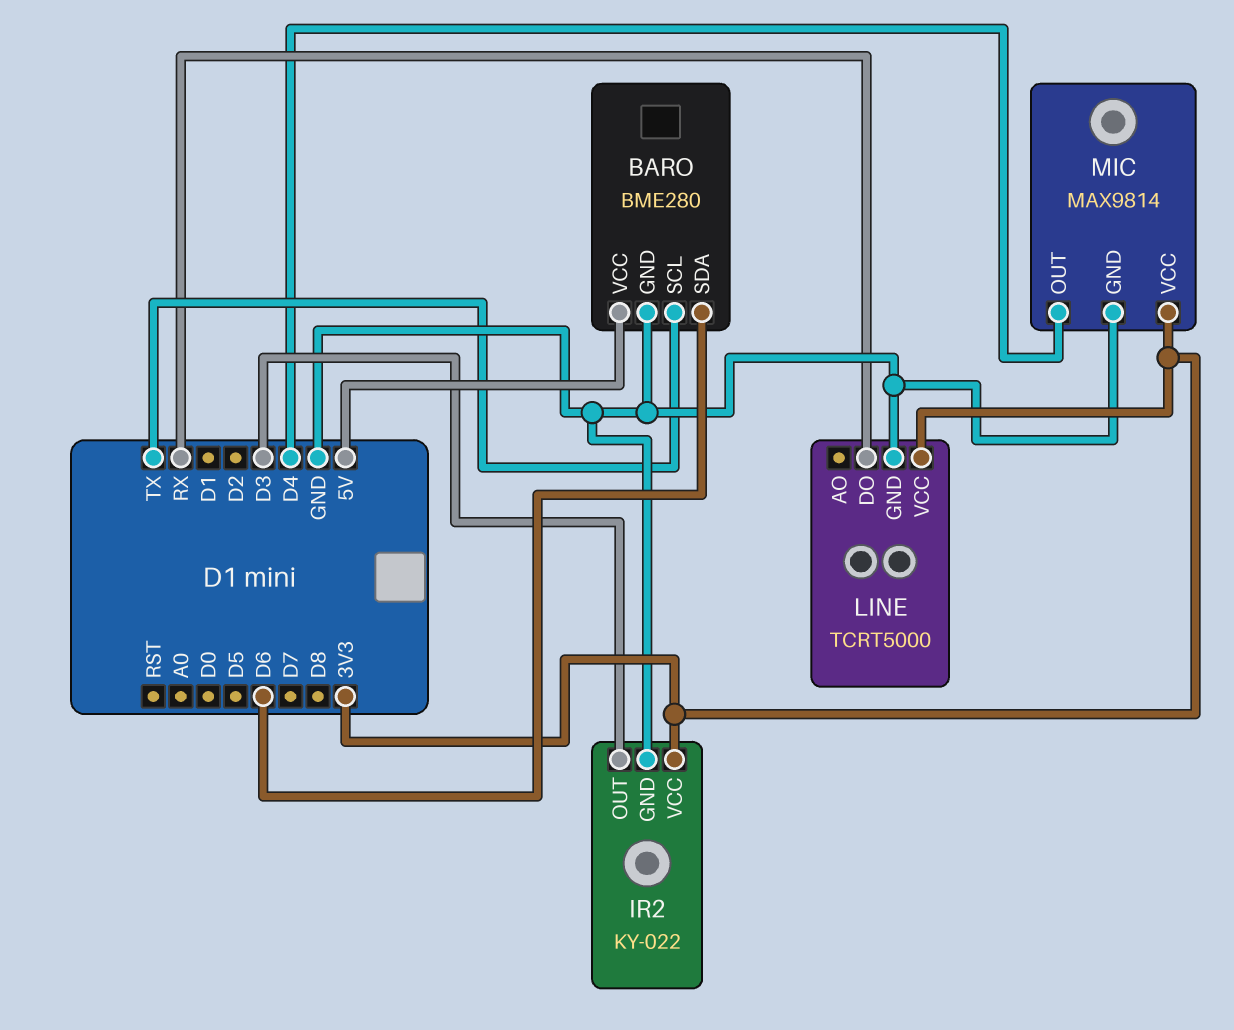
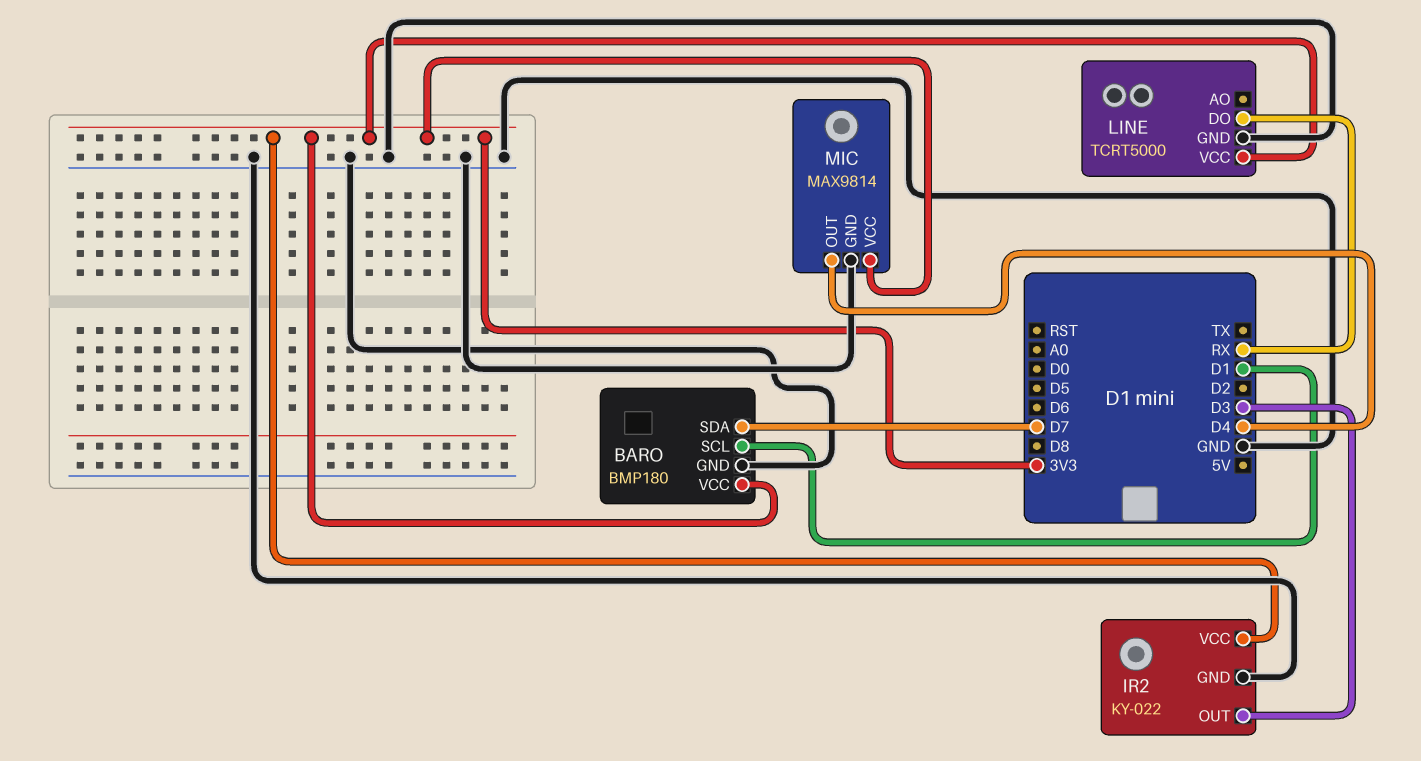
BARO: BME280 -> BMP180
BARO pin SCL: TX -> D1
BARO pin SDA: D6 -> D7
BARO pin VCC: 5V -> 3V3

